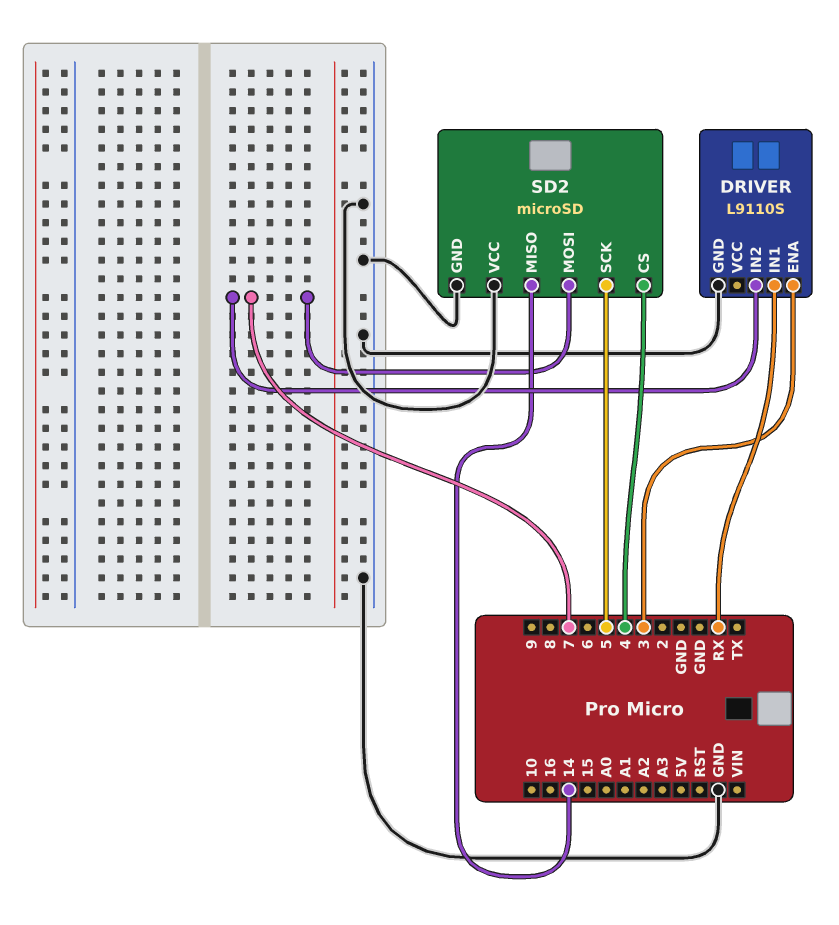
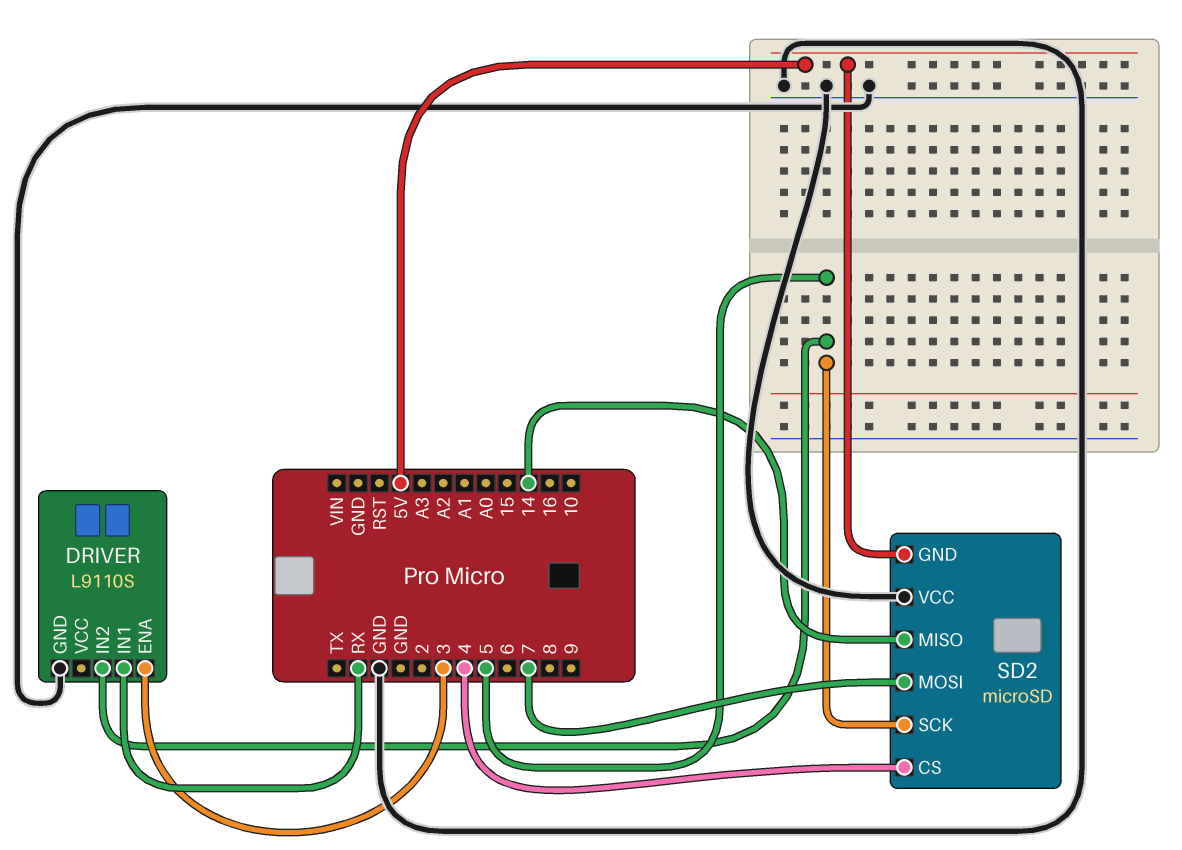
DRIVER pin IN2: 7 -> 5
SD2 pin GND: GND -> 5V

